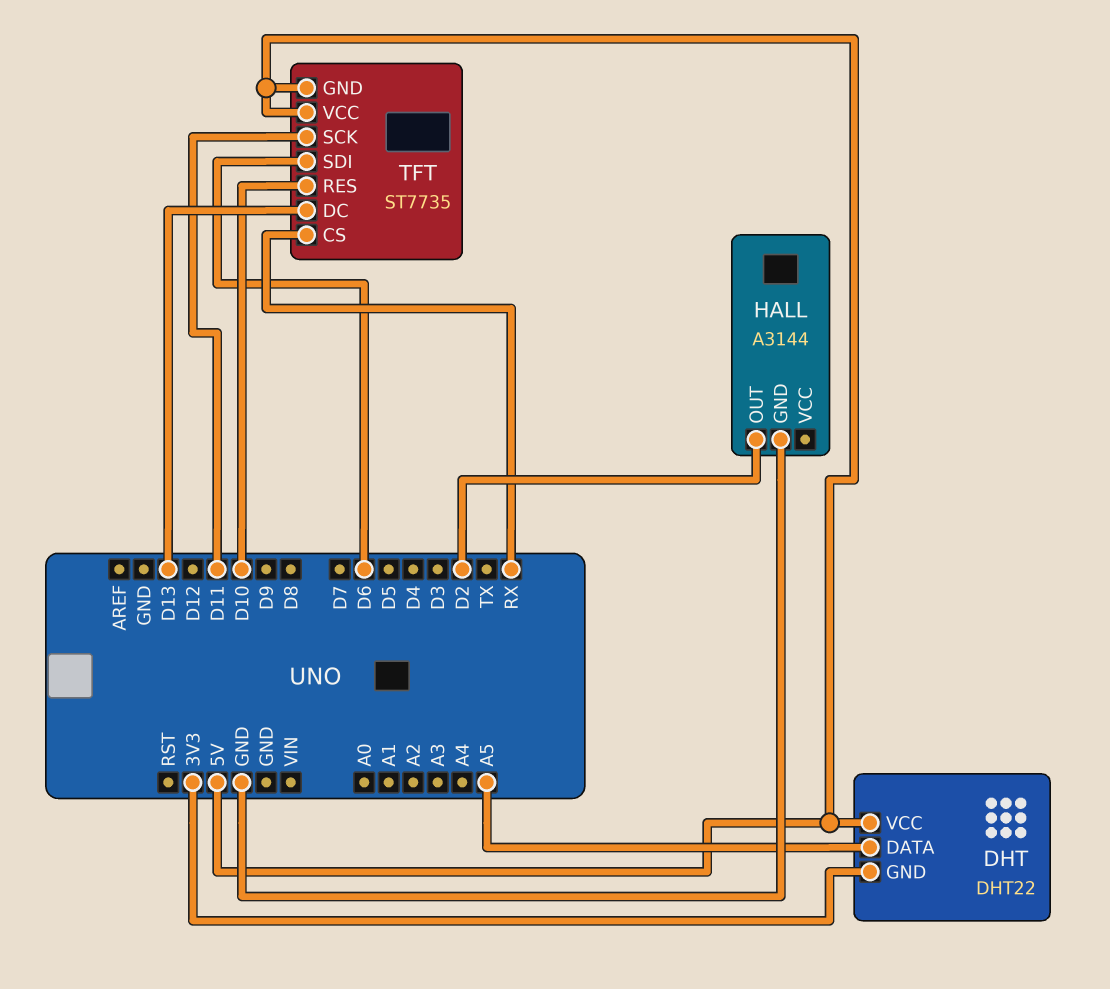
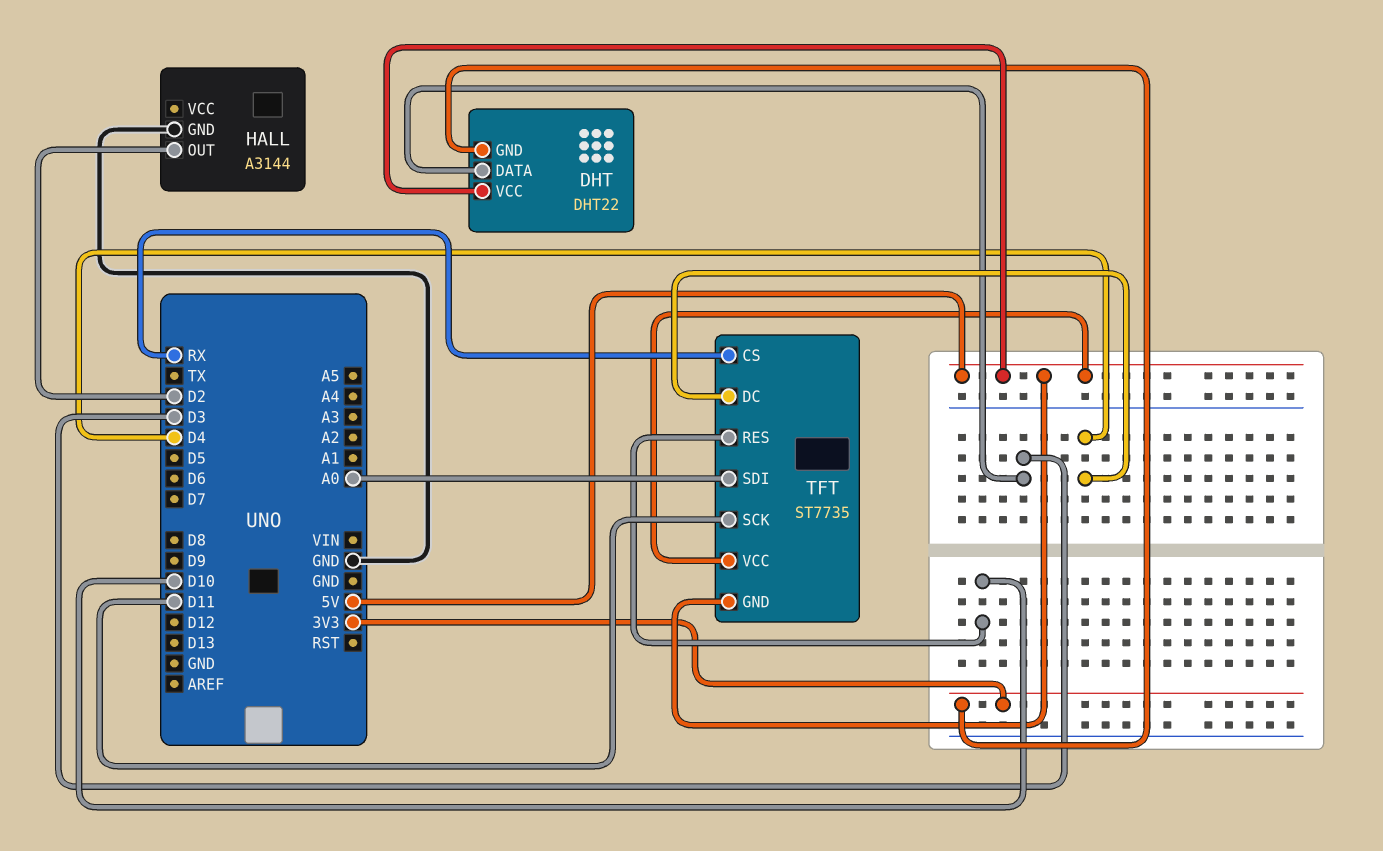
DHT pin DATA: A5 -> D3
TFT pin DC: D13 -> D4
TFT pin SDI: D6 -> A0

